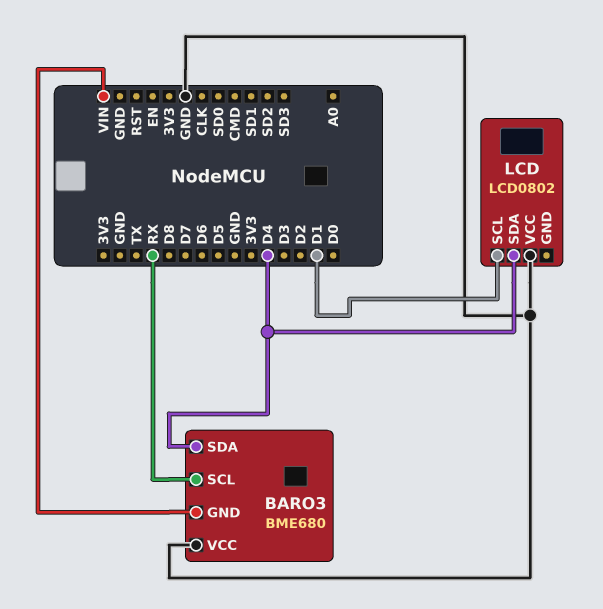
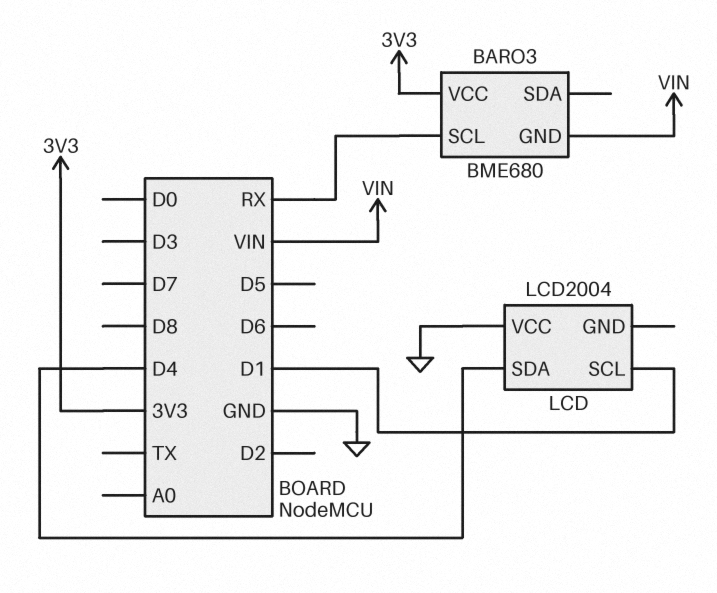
BARO3 pin SDA: D4 -> none
BARO3 pin VCC: GND -> 3V3
LCD: LCD0802 -> LCD2004

